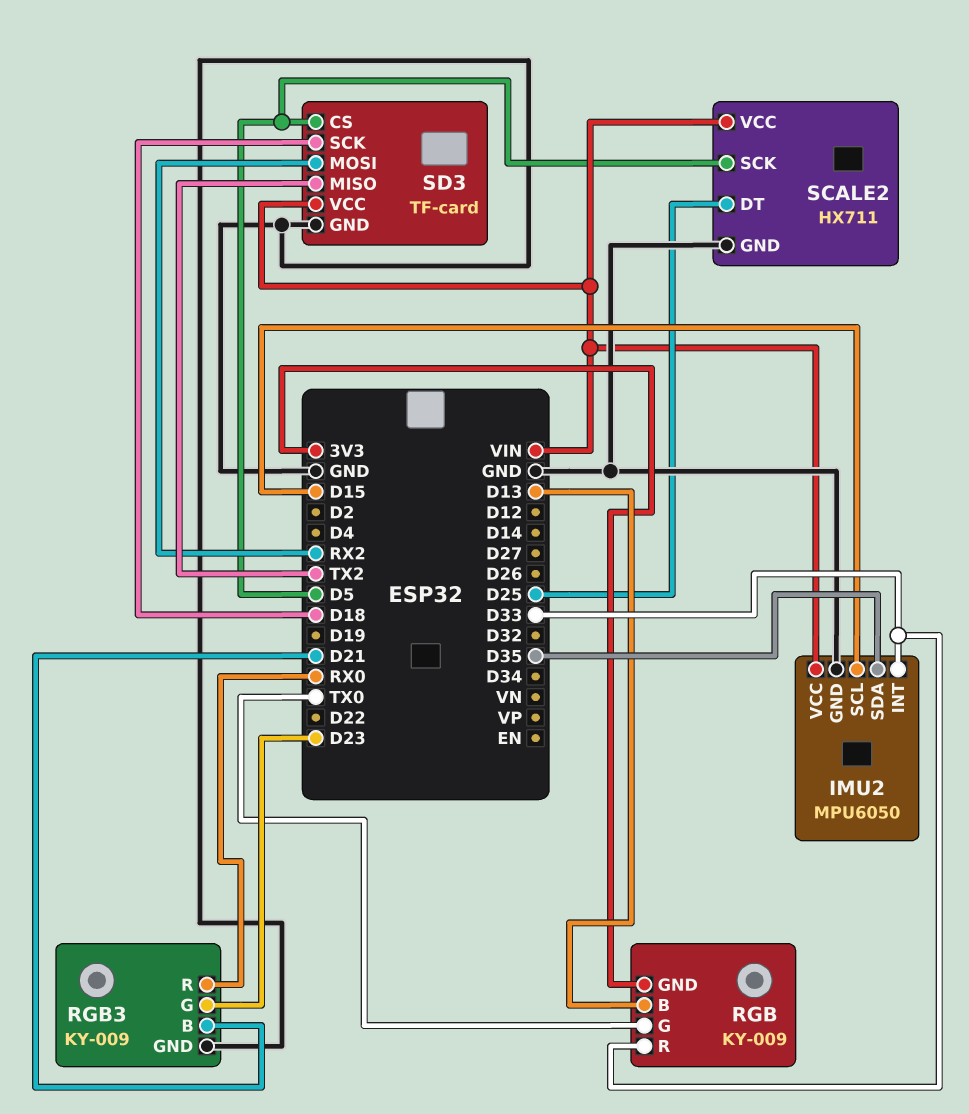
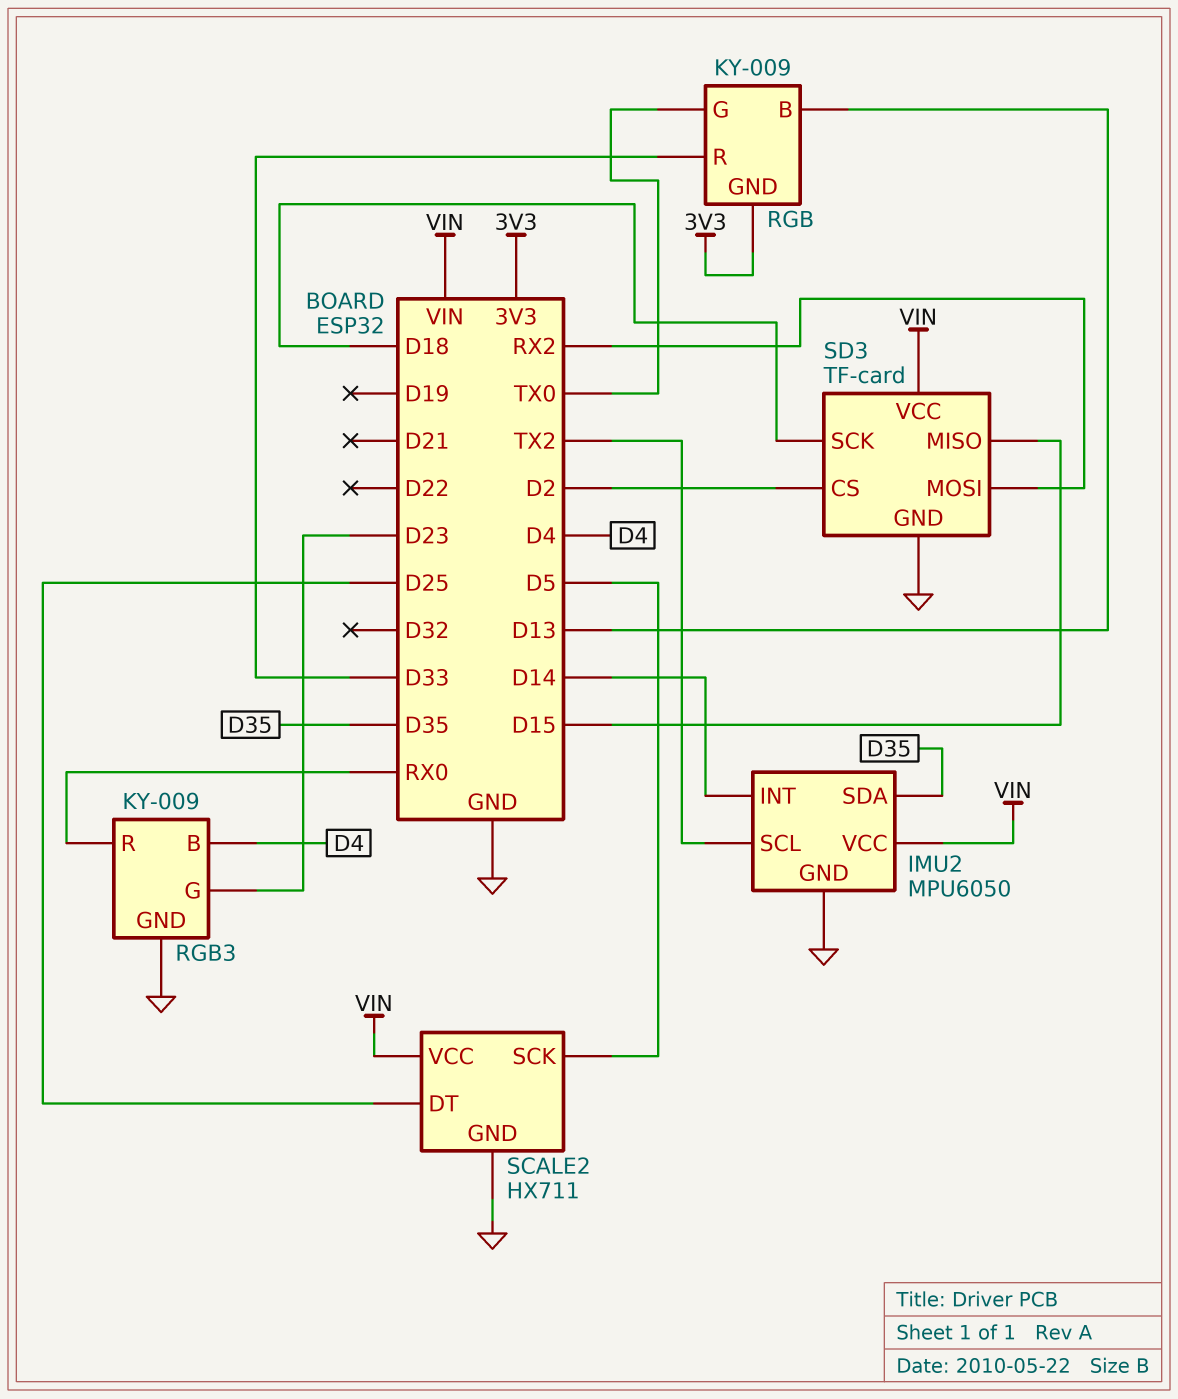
IMU2 pin INT: D33 -> D14
IMU2 pin SCL: D15 -> TX2
RGB3 pin B: D21 -> D4
SD3 pin CS: D5 -> D2
SD3 pin MISO: TX2 -> D15

